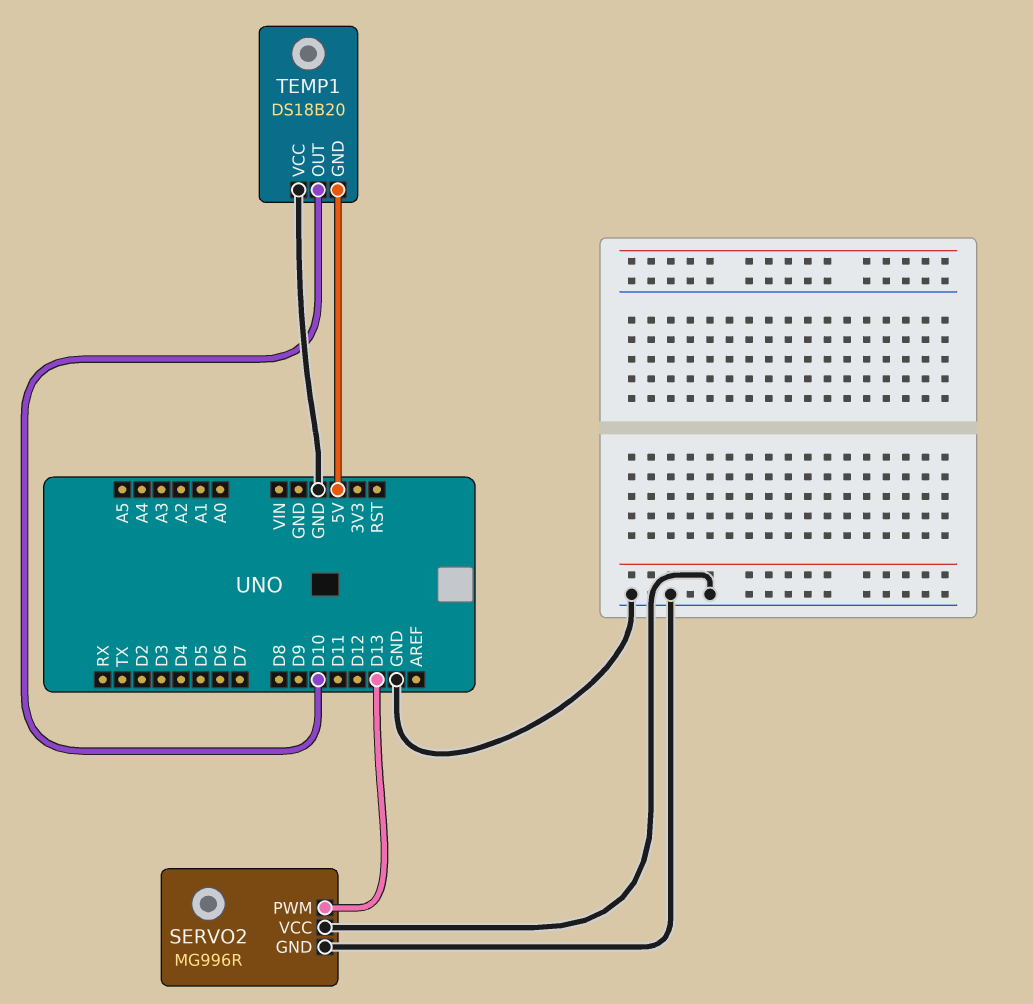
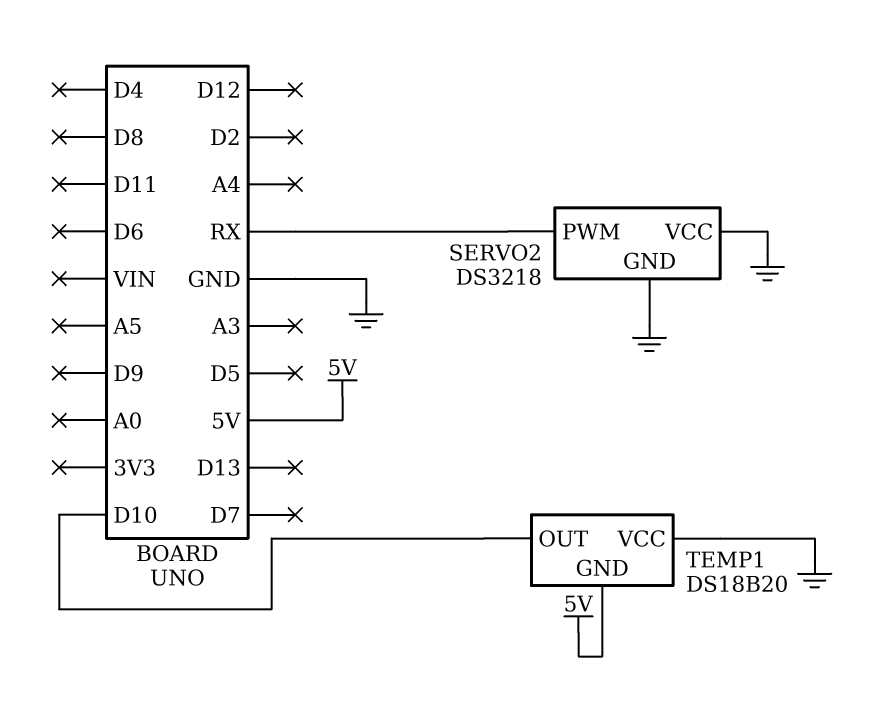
SERVO2: MG996R -> DS3218
SERVO2 pin PWM: D13 -> RX

